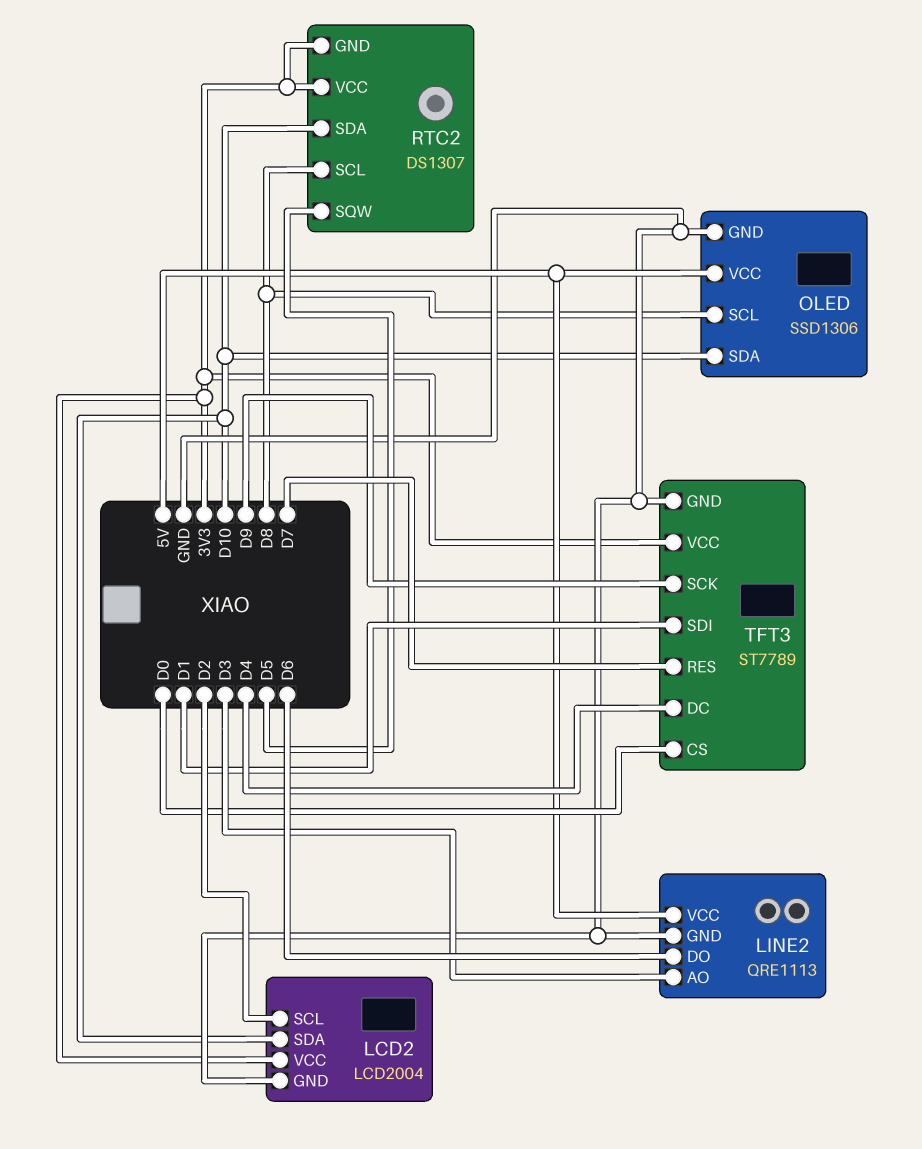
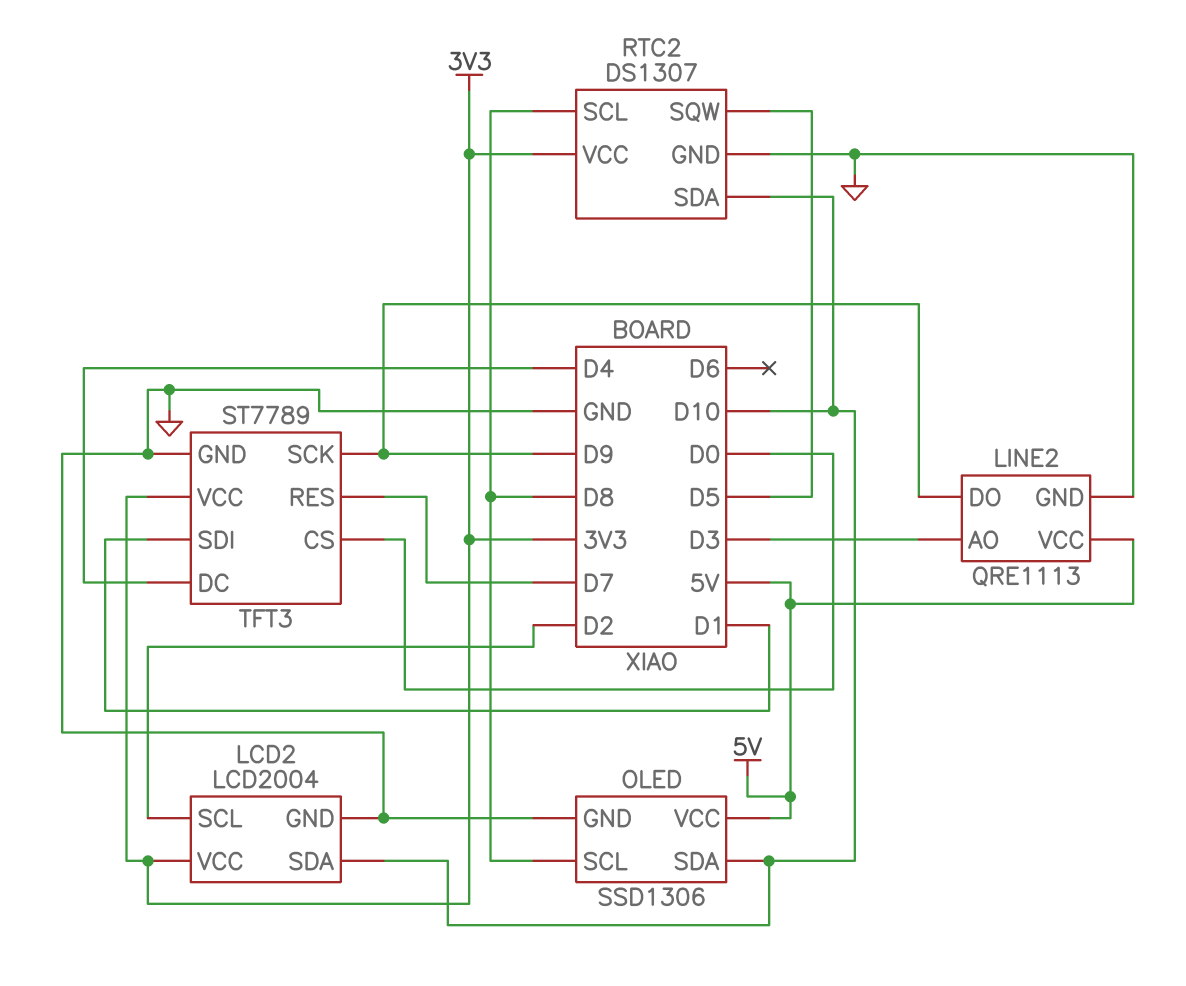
LINE2 pin DO: D6 -> D9
RTC2 pin GND: 3V3 -> GND

